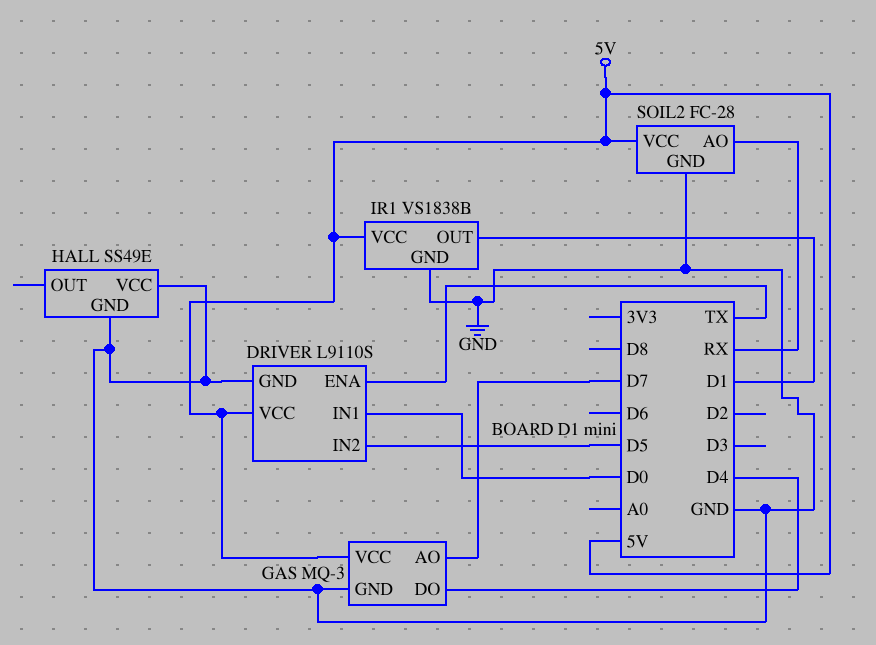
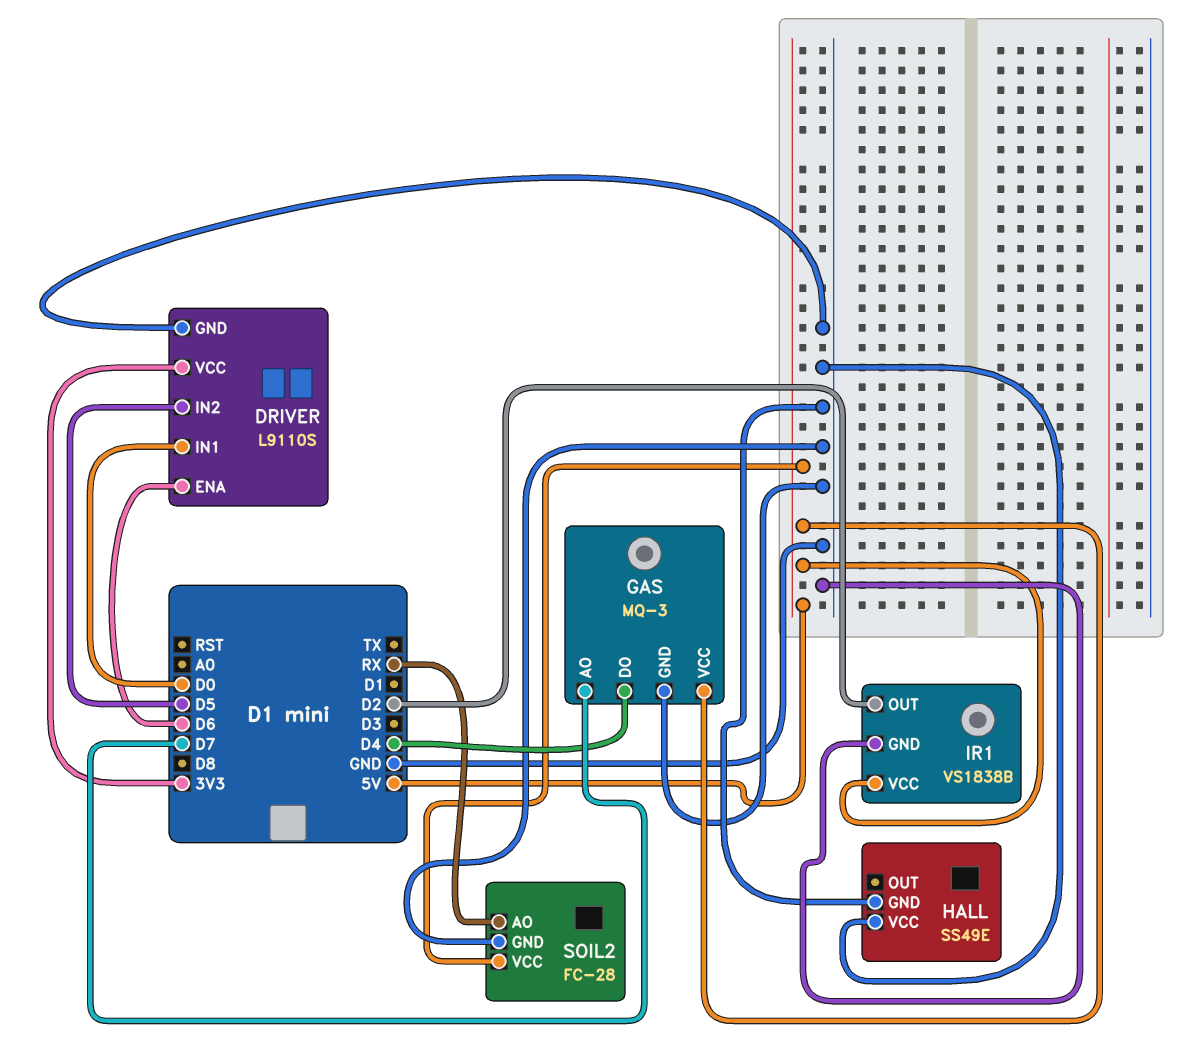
DRIVER pin ENA: TX -> D6
DRIVER pin VCC: 5V -> 3V3
IR1 pin OUT: D1 -> D2

